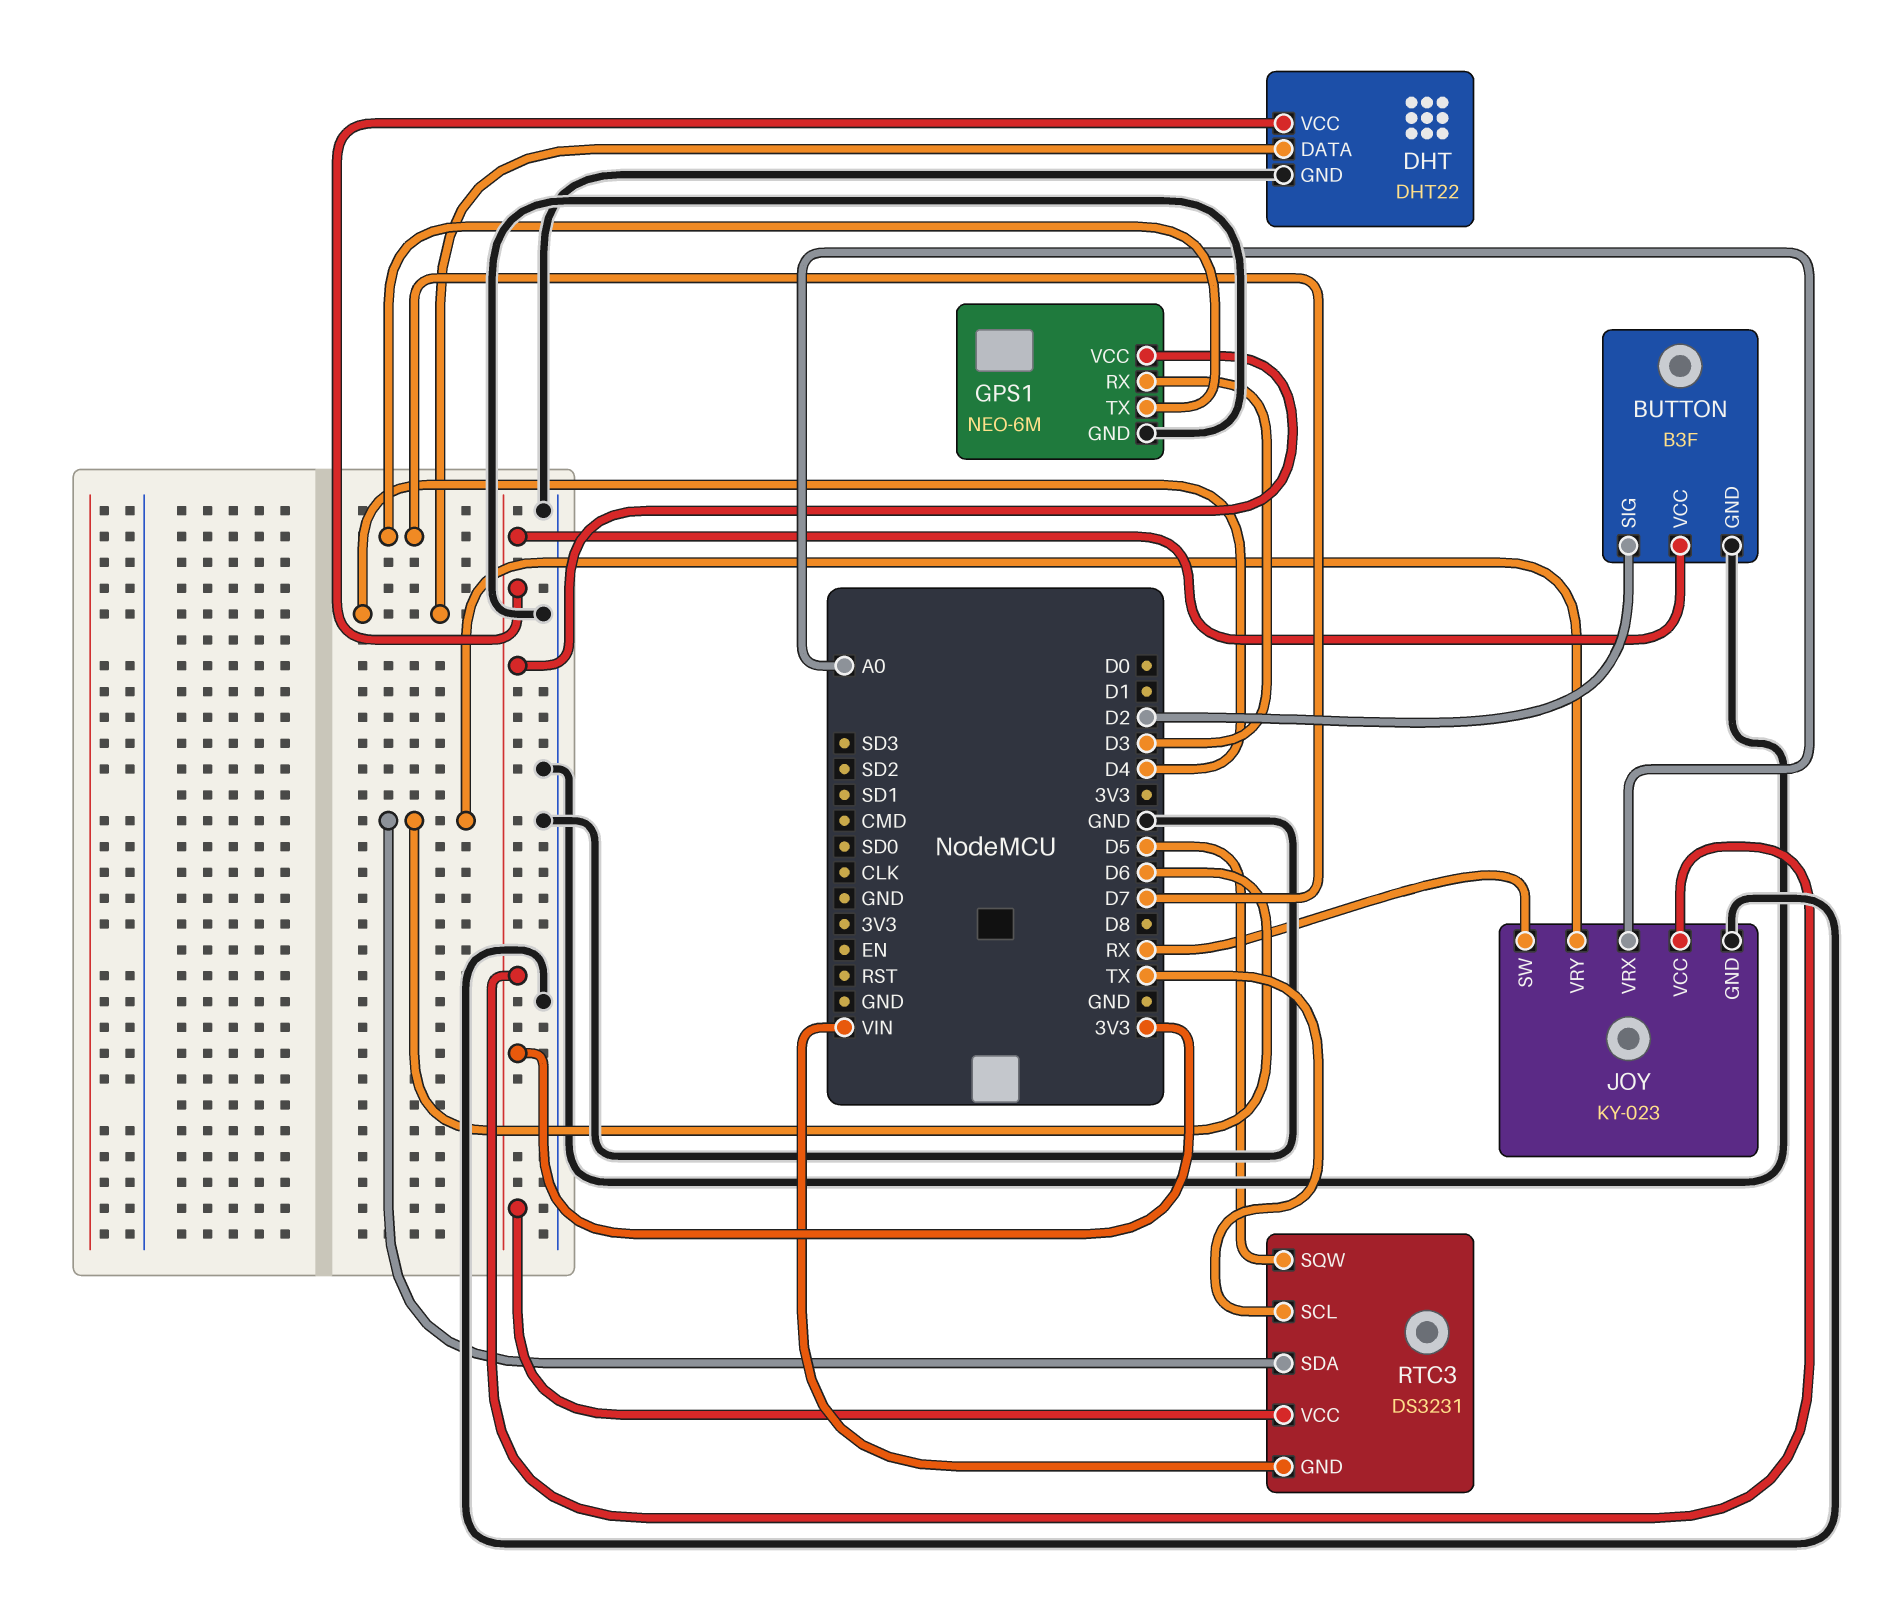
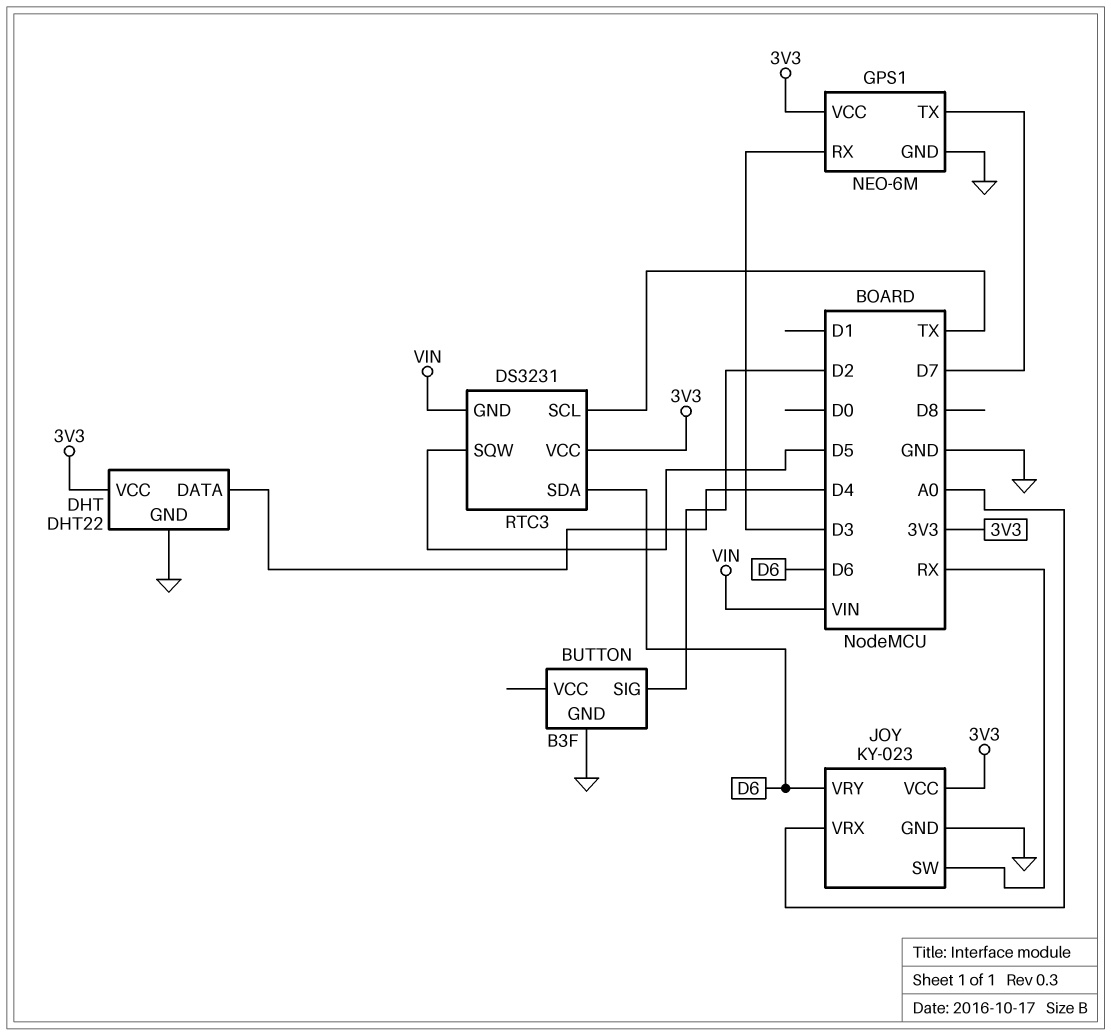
BUTTON pin VCC: 3V3 -> none

